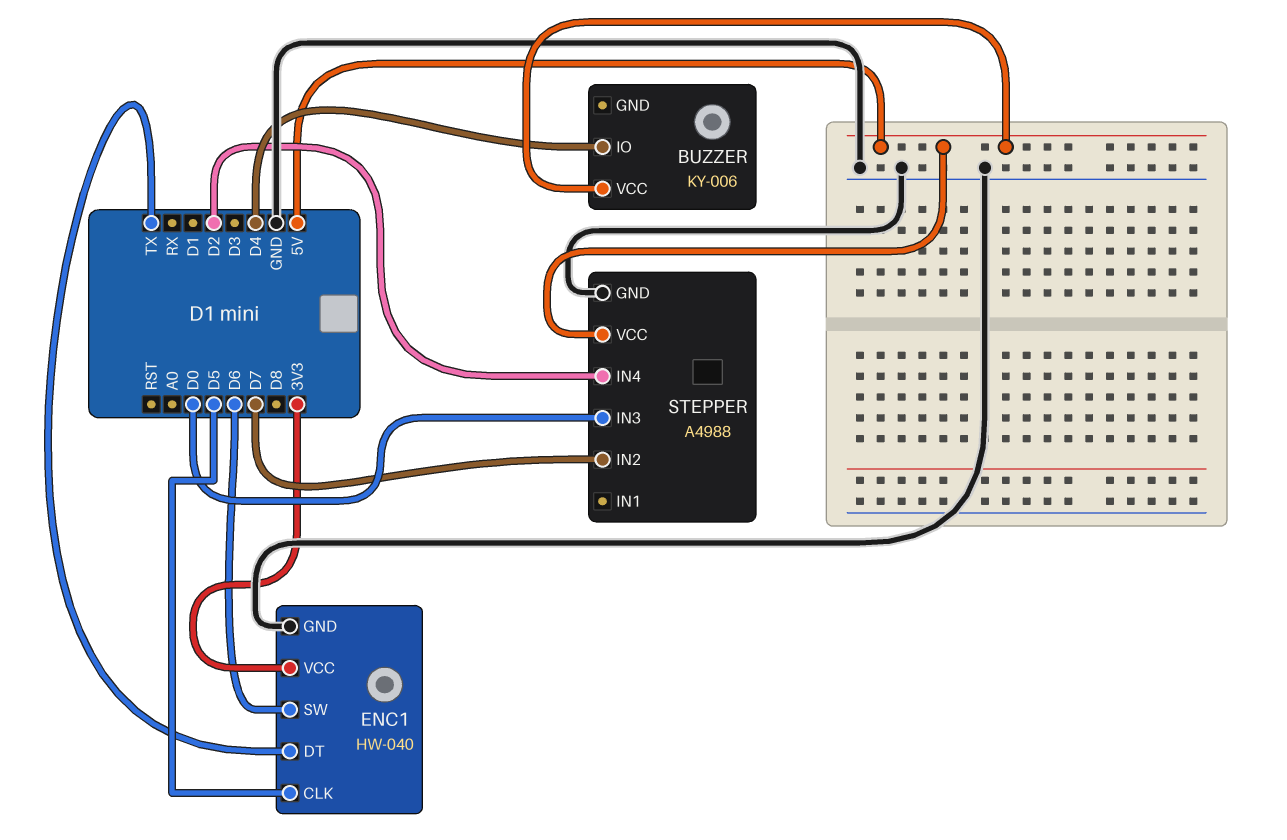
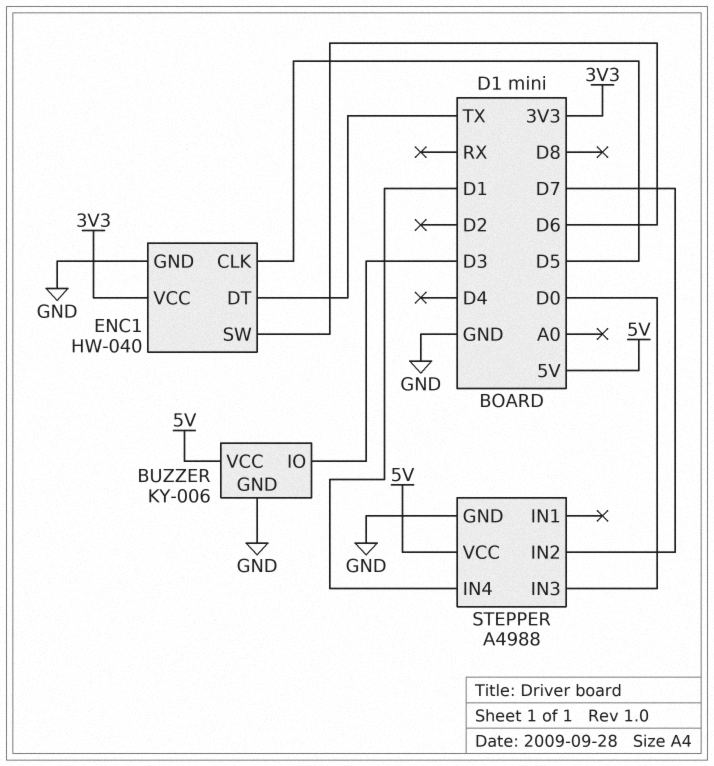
BUZZER pin GND: none -> GND
BUZZER pin IO: D4 -> D3
STEPPER pin IN4: D2 -> D1

